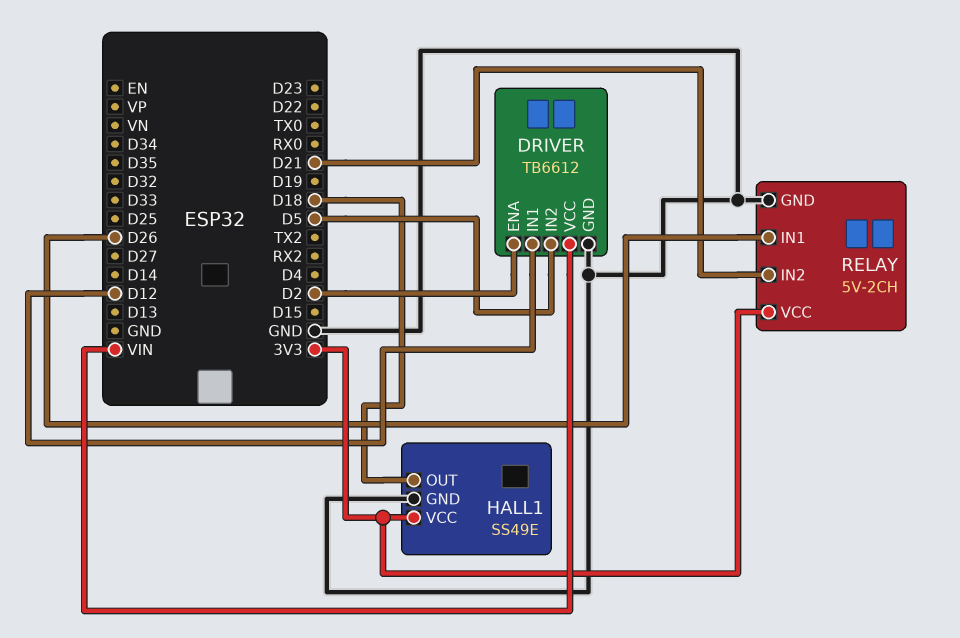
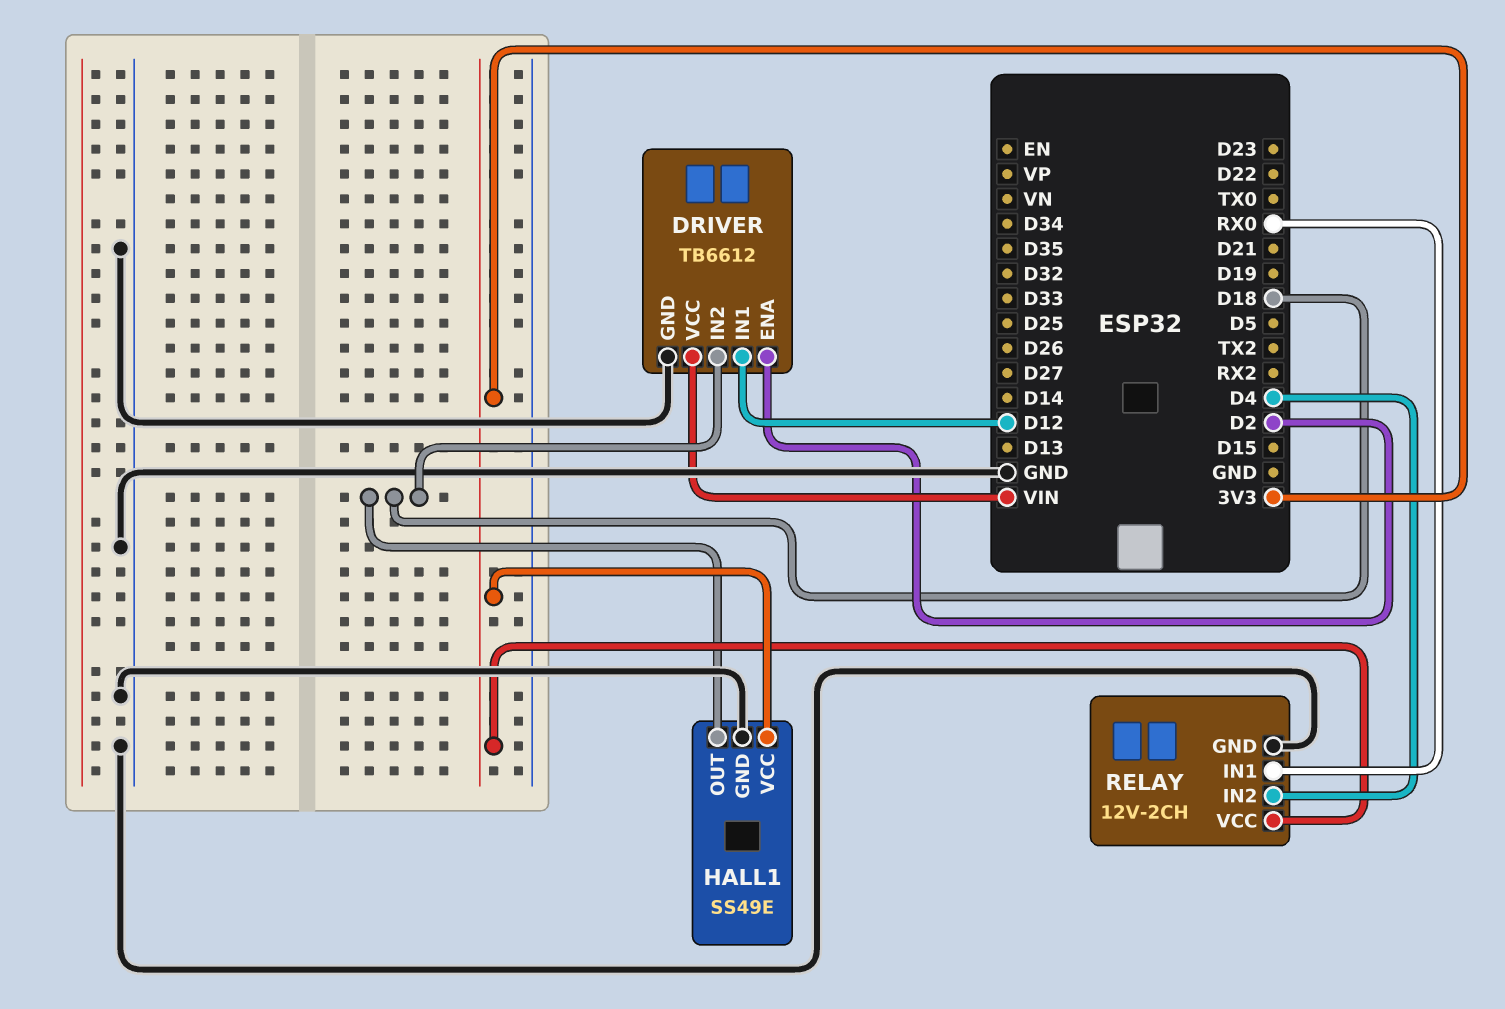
DRIVER pin IN2: D5 -> D18
RELAY: 5V-2CH -> 12V-2CH
RELAY pin IN1: D26 -> RX0
RELAY pin IN2: D21 -> D4

